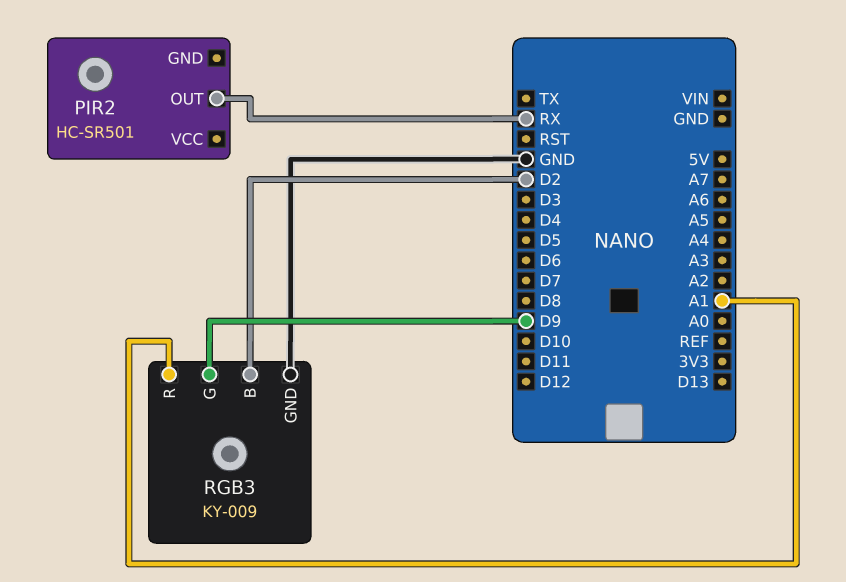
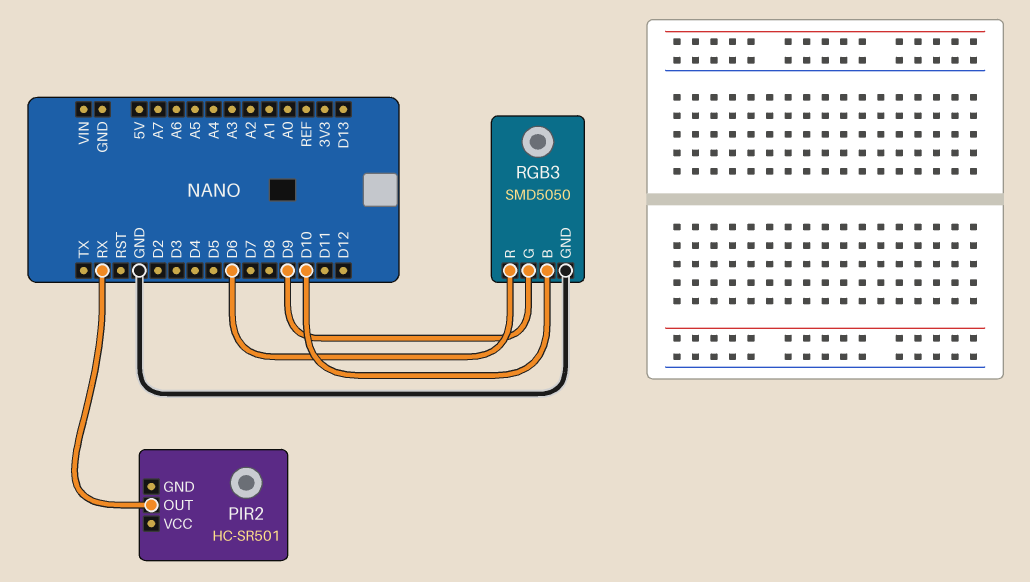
RGB3: KY-009 -> SMD5050
RGB3 pin B: D2 -> D10
RGB3 pin R: A1 -> D6

